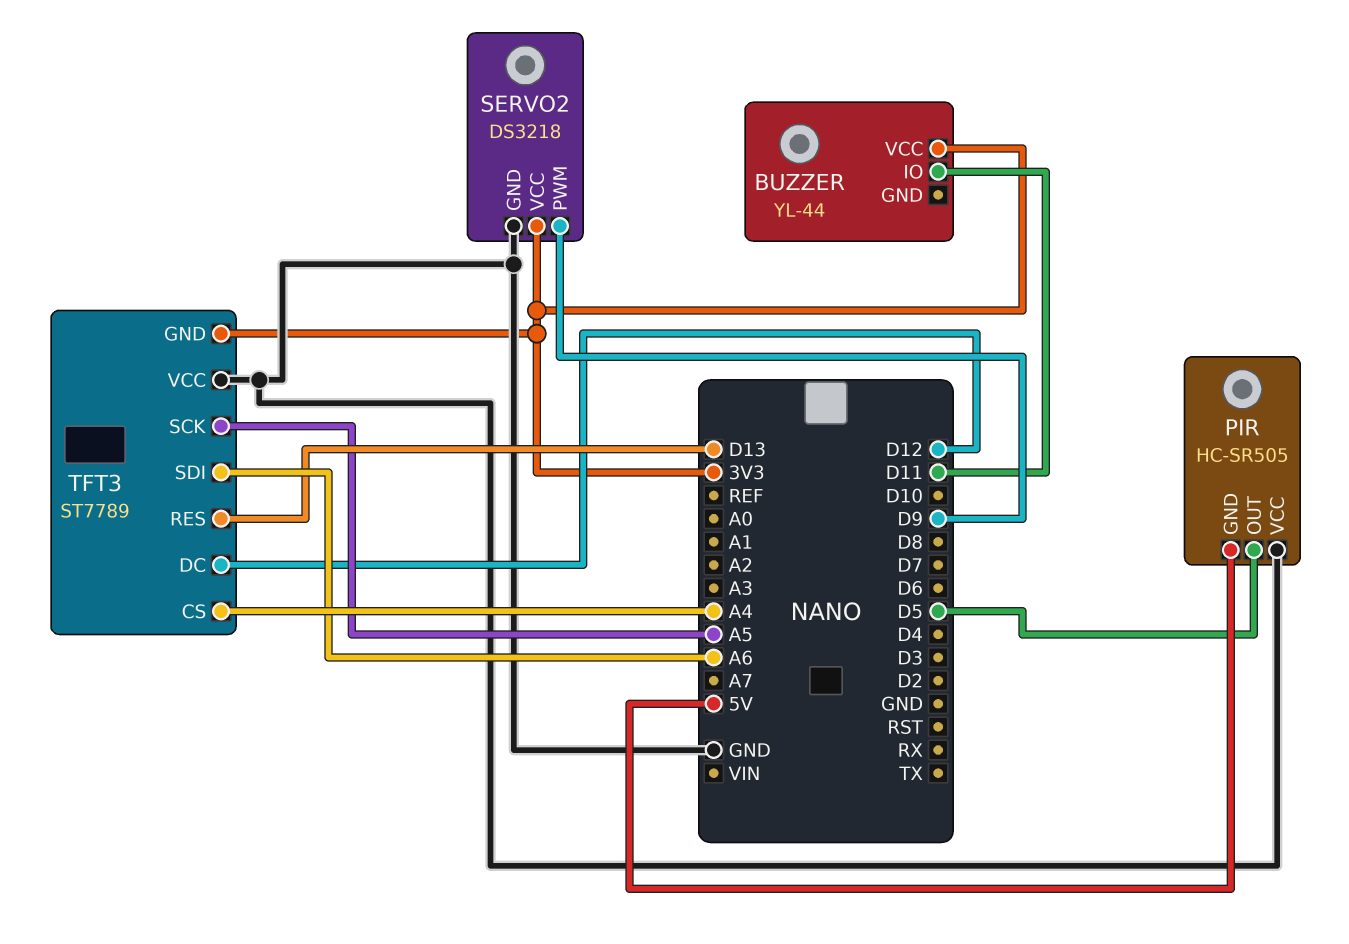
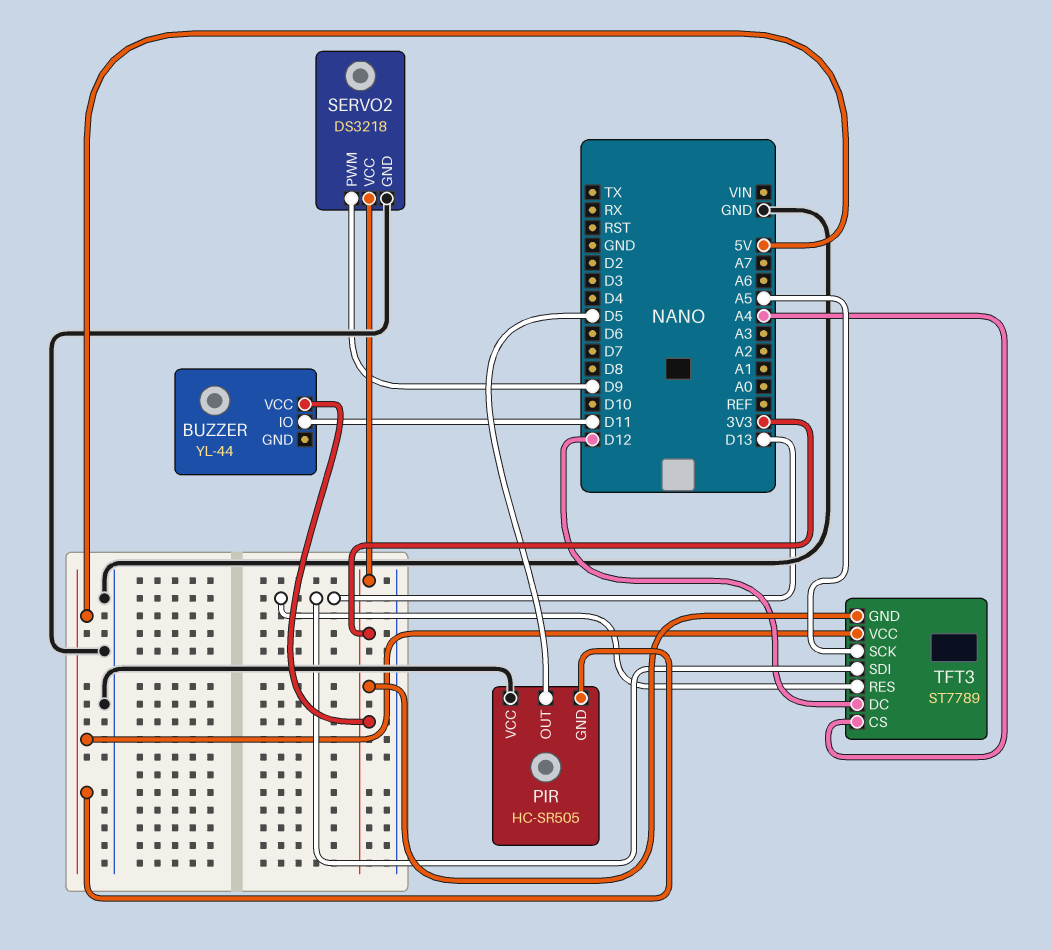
TFT3 pin SDI: A6 -> D13
TFT3 pin VCC: GND -> 5V

